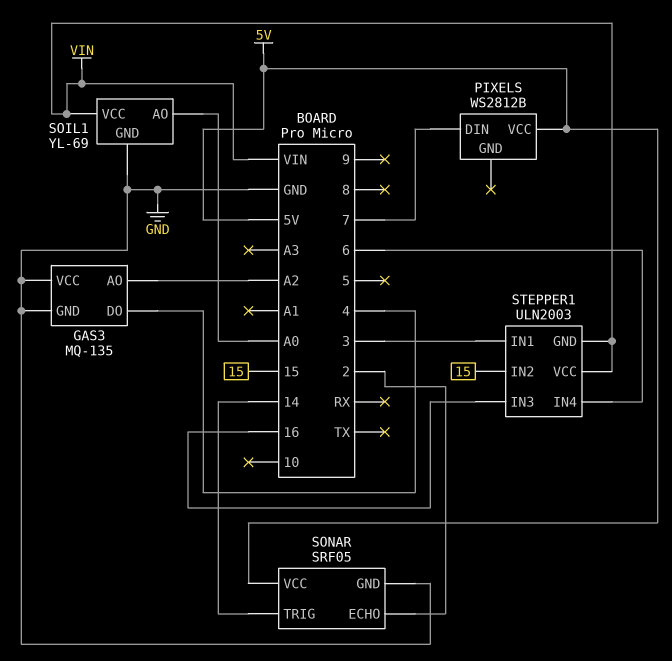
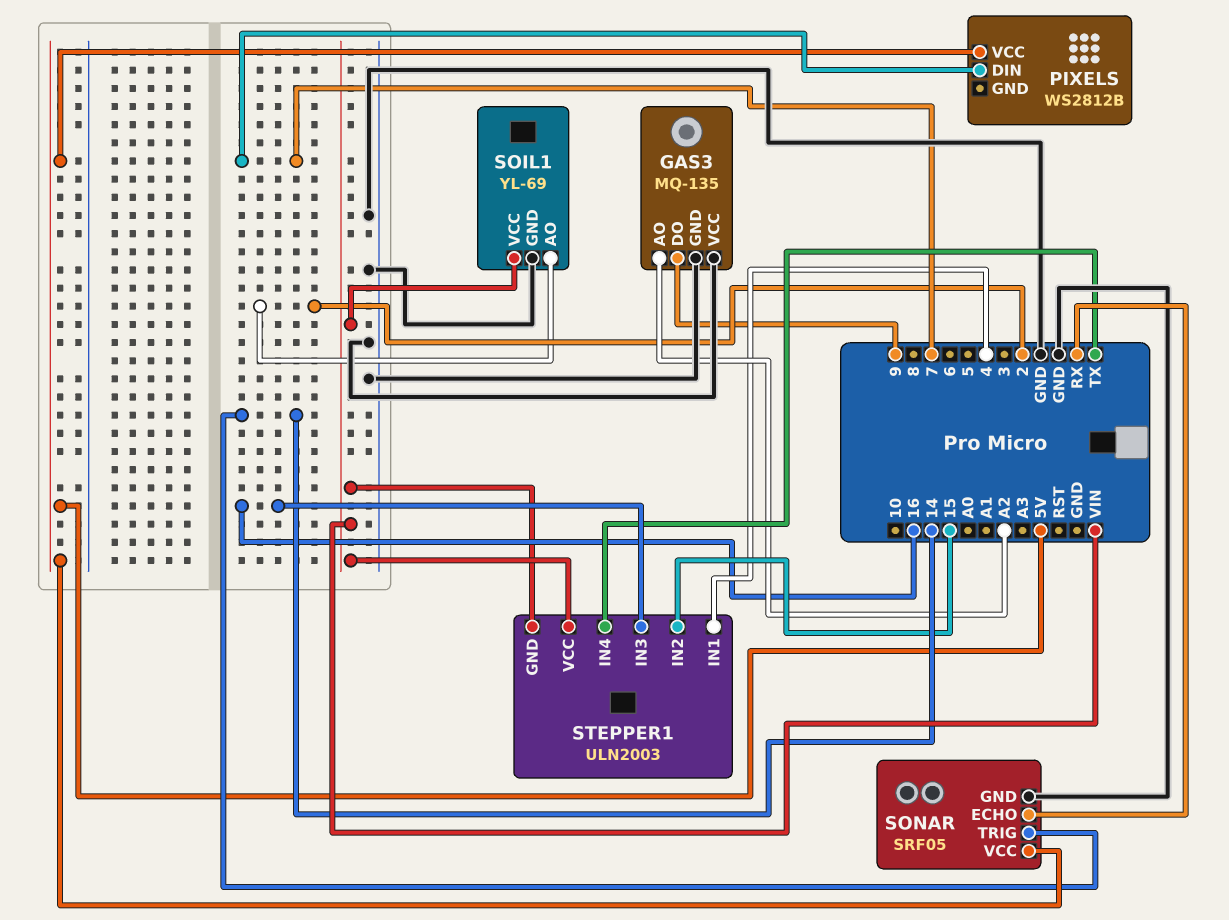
GAS3 pin DO: 4 -> 9
SOIL1 pin AO: A0 -> 2
SONAR pin ECHO: 2 -> RX
STEPPER1 pin IN1: 3 -> 4
STEPPER1 pin IN4: 6 -> TX

